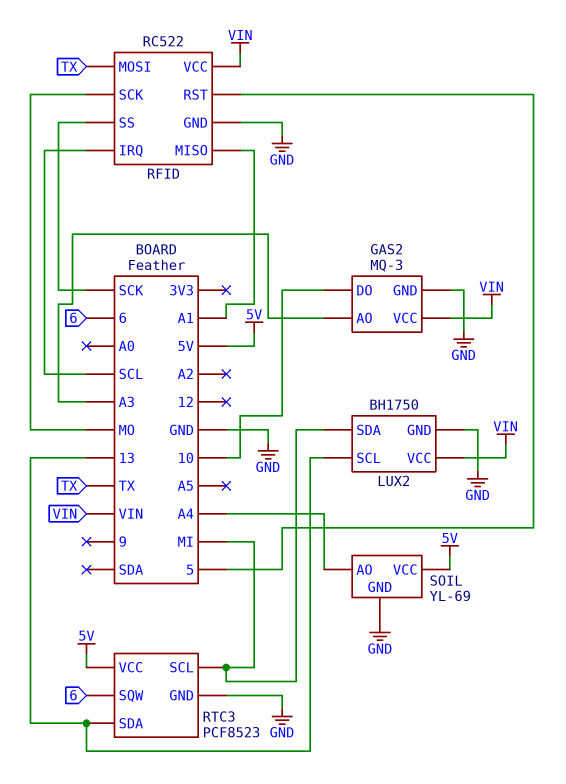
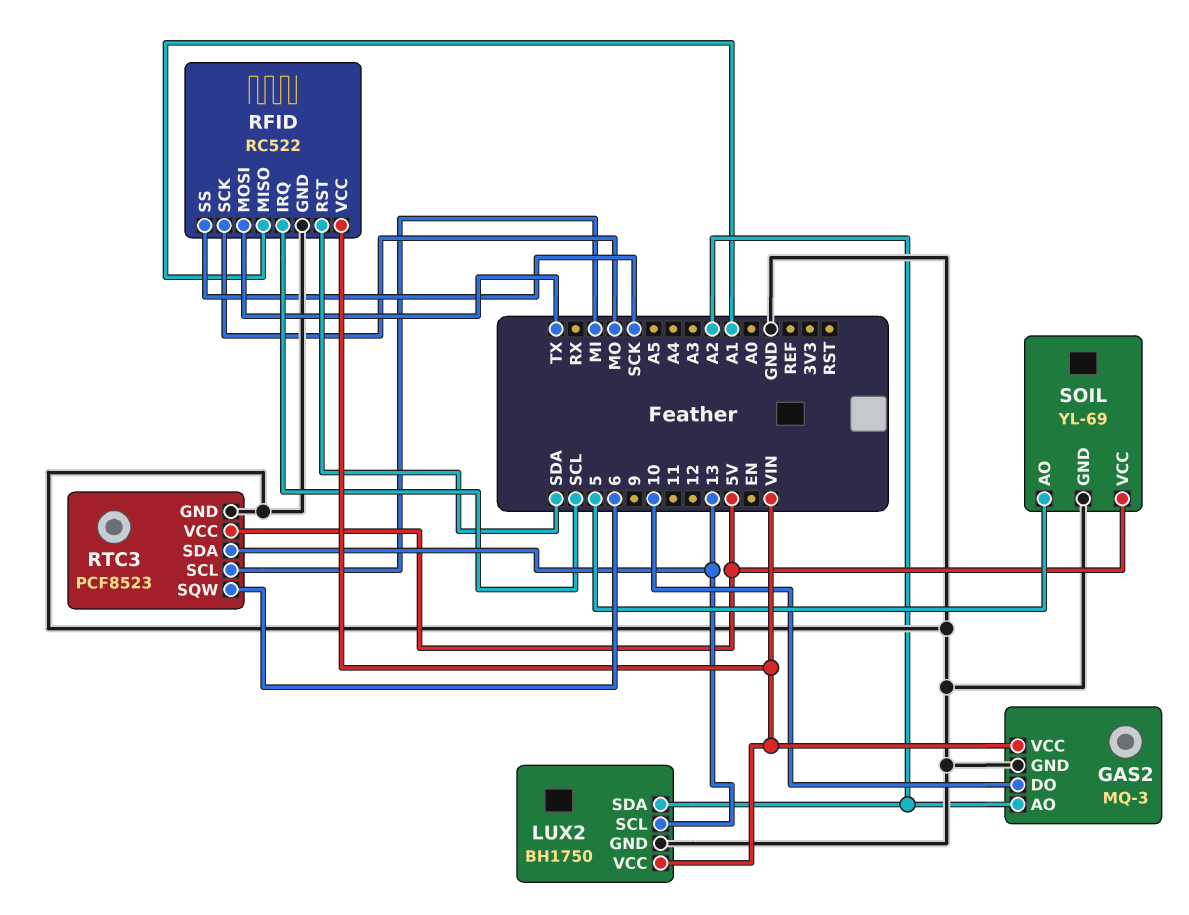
GAS2 pin AO: A3 -> A2
LUX2 pin SDA: MI -> A2
RFID pin RST: 5 -> SDA
SOIL pin AO: A4 -> 5

